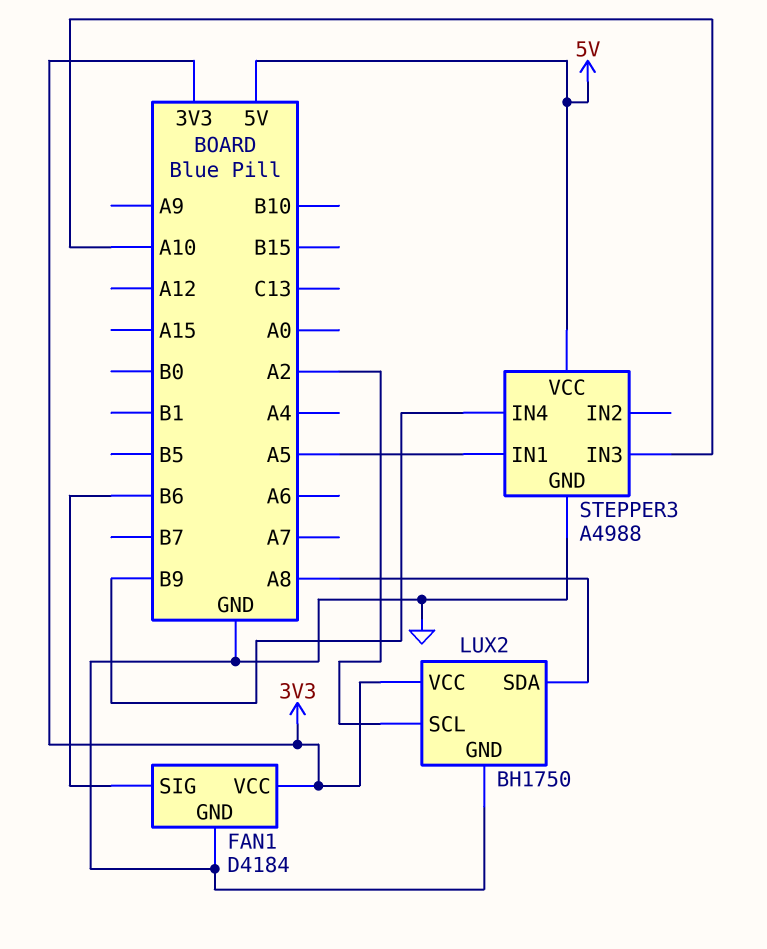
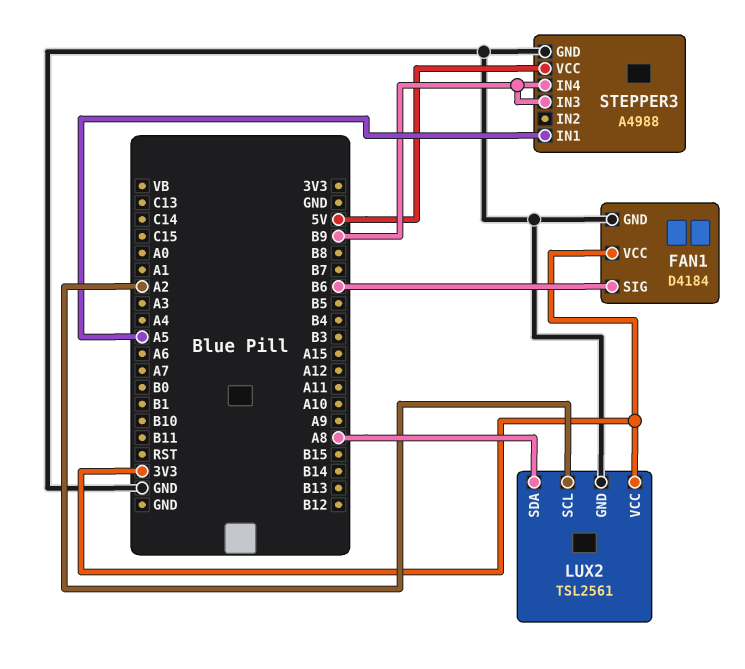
LUX2: BH1750 -> TSL2561
STEPPER3 pin IN3: A10 -> B9

